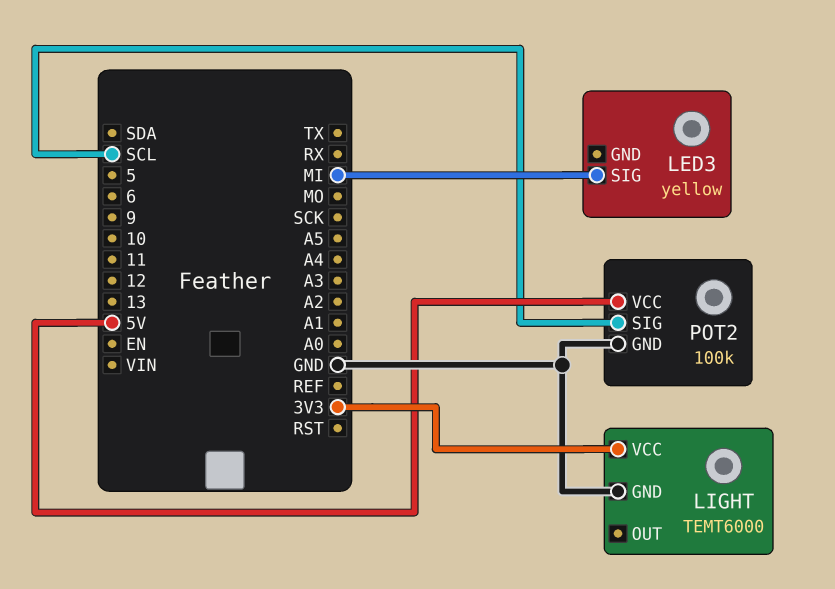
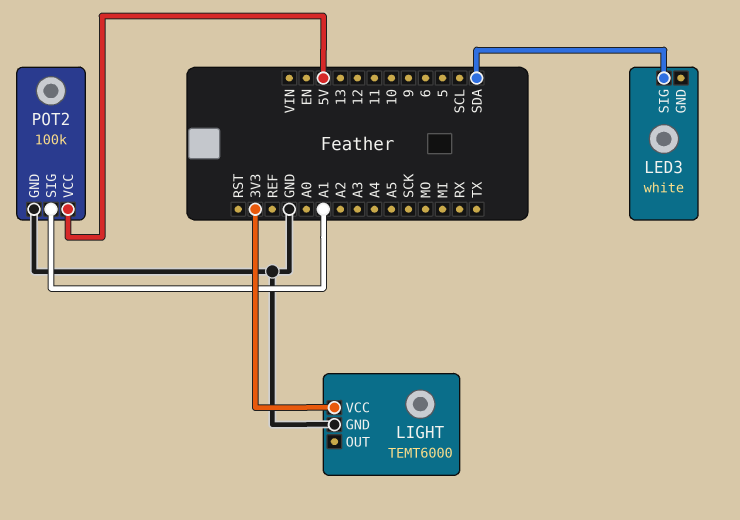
LED3: yellow -> white
LED3 pin SIG: MI -> SDA
POT2 pin SIG: SCL -> A1

